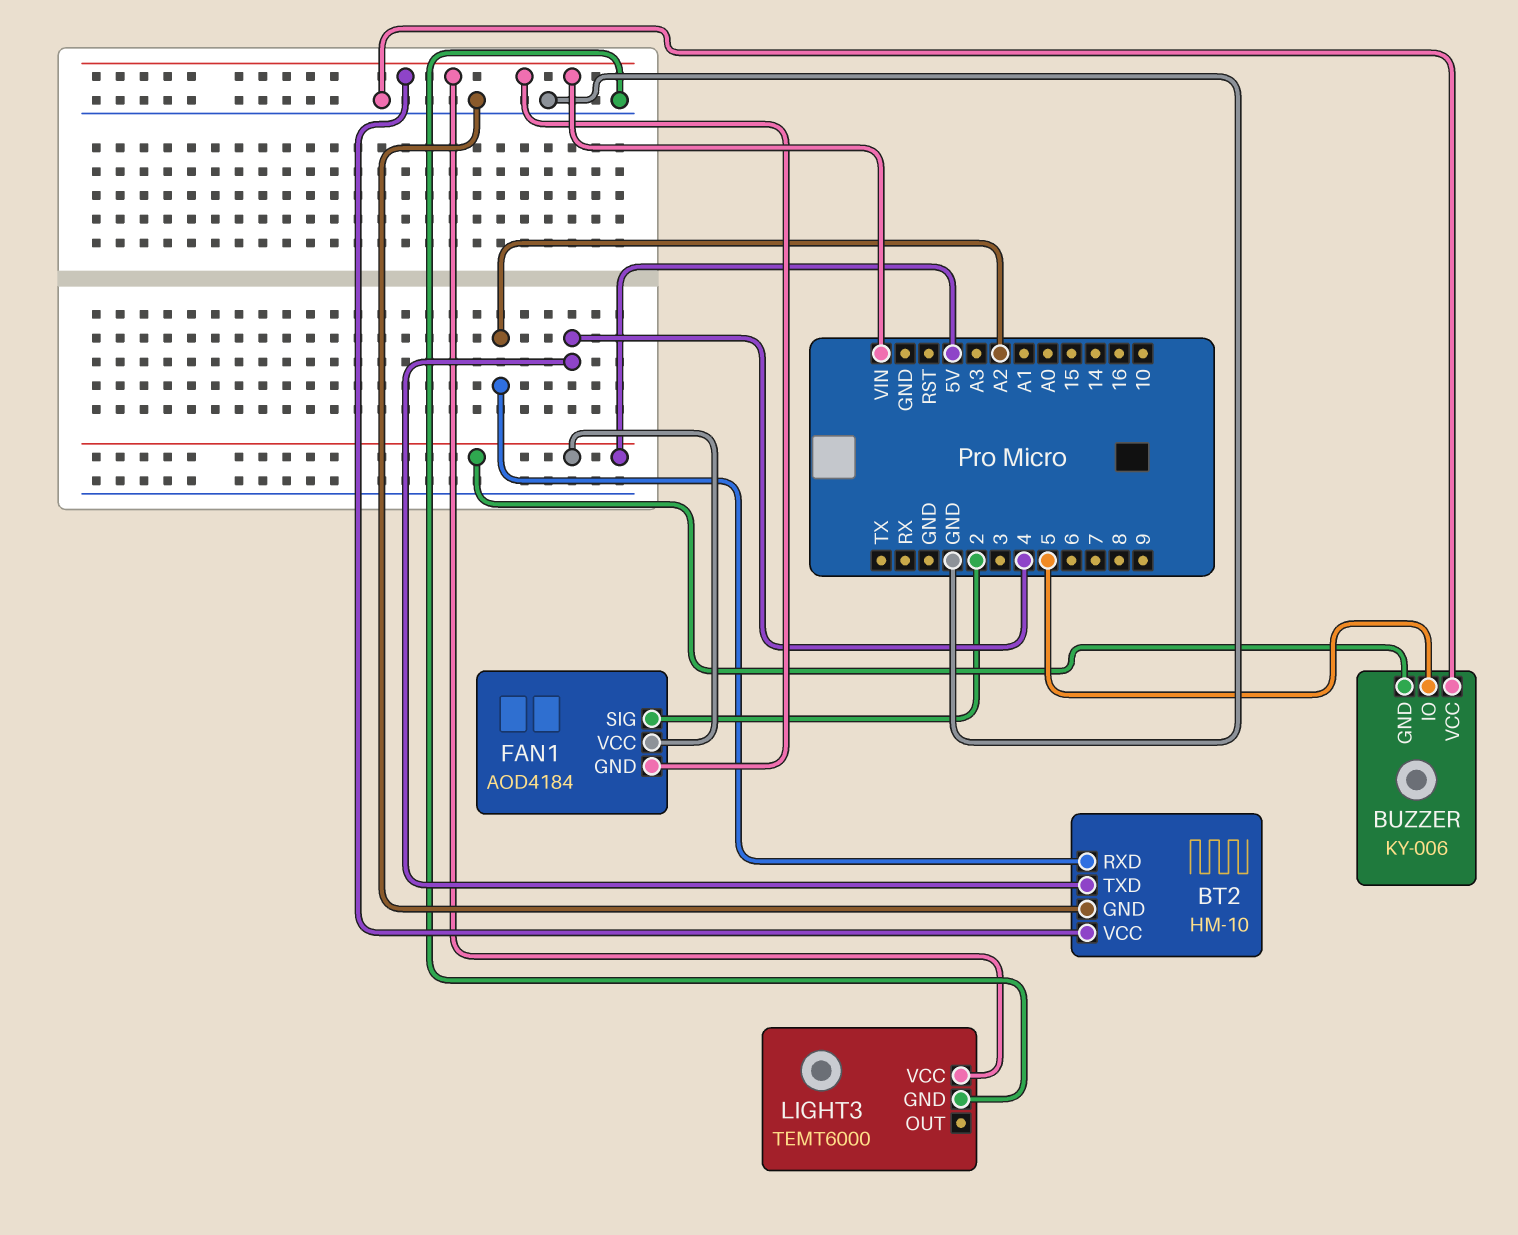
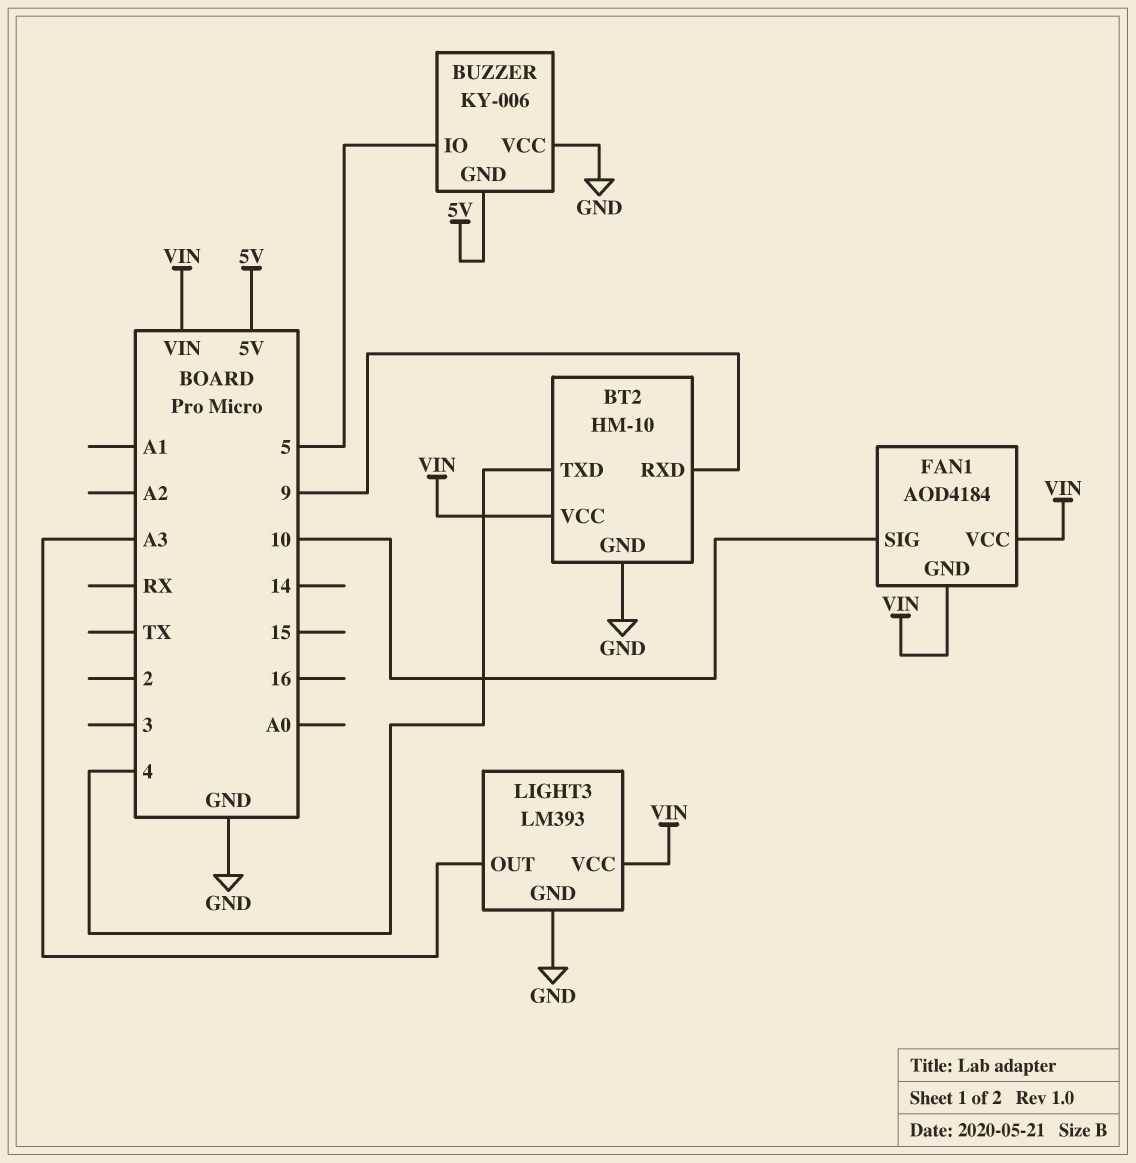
BT2 pin RXD: A2 -> 9
FAN1 pin SIG: 2 -> 10
FAN1 pin VCC: 5V -> VIN
LIGHT3: TEMT6000 -> LM393
LIGHT3 pin OUT: none -> A3

